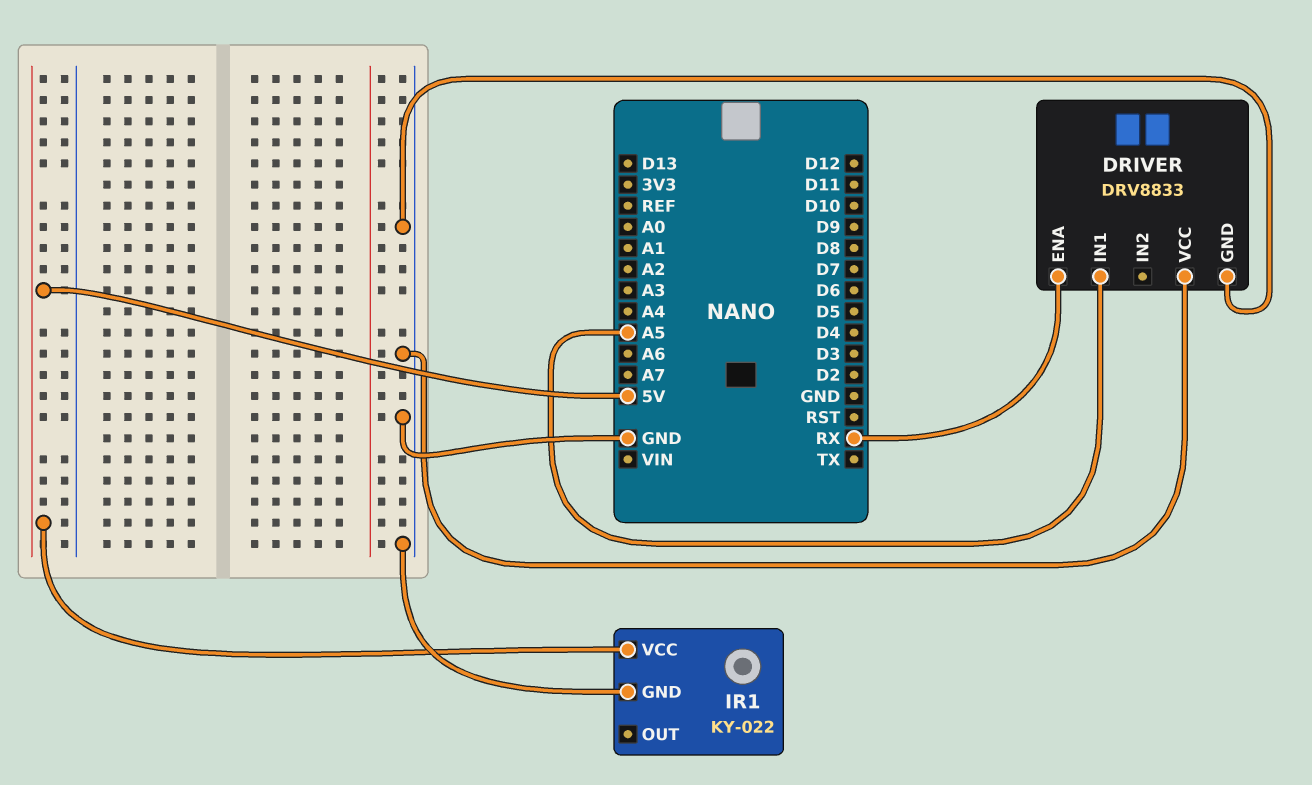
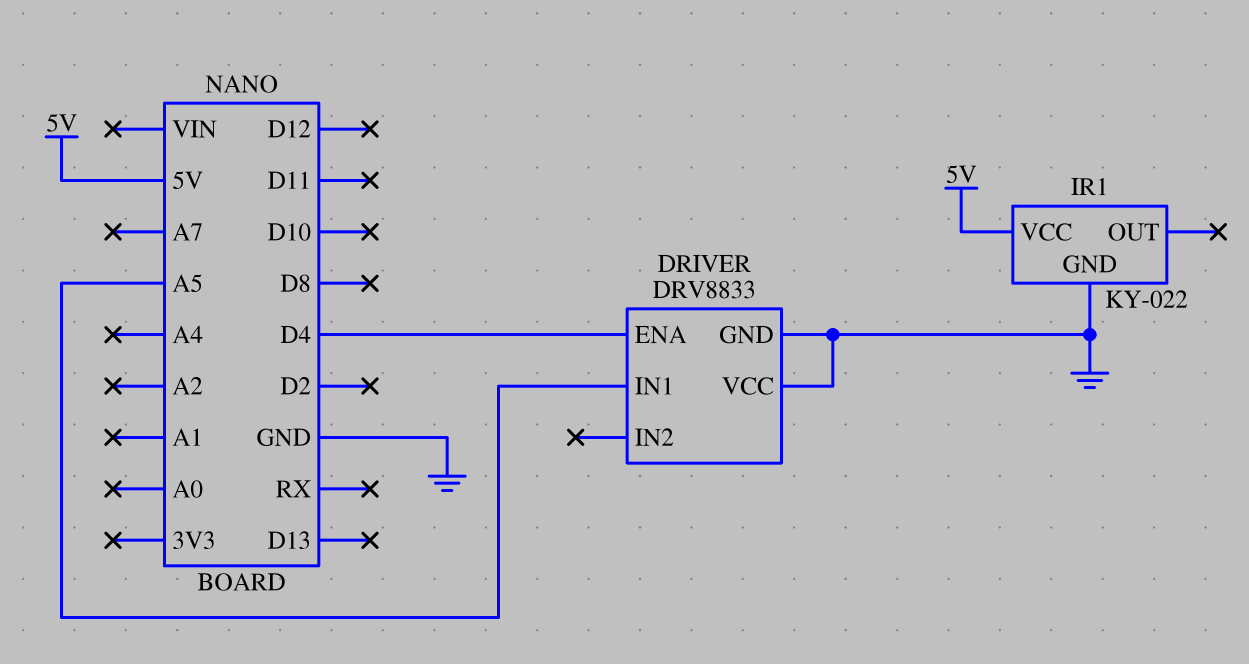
DRIVER pin ENA: RX -> D4

